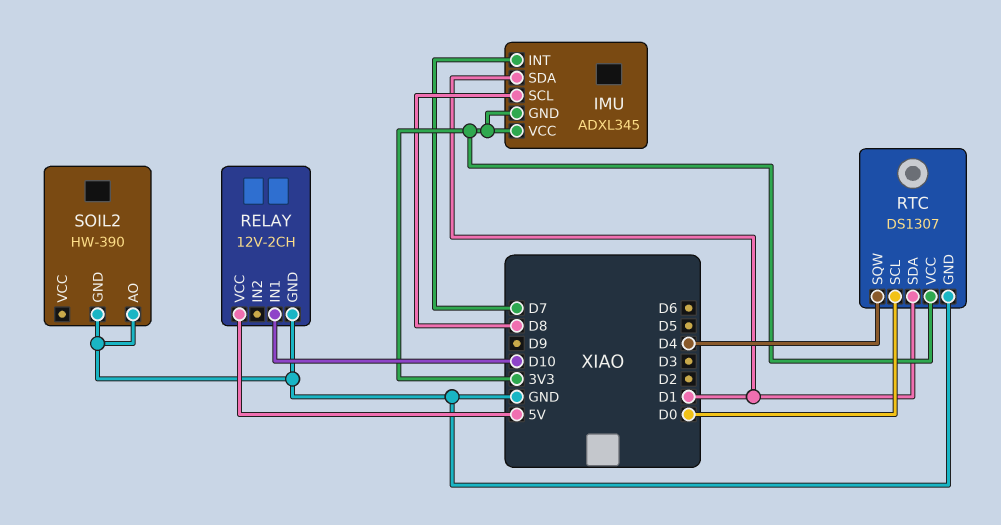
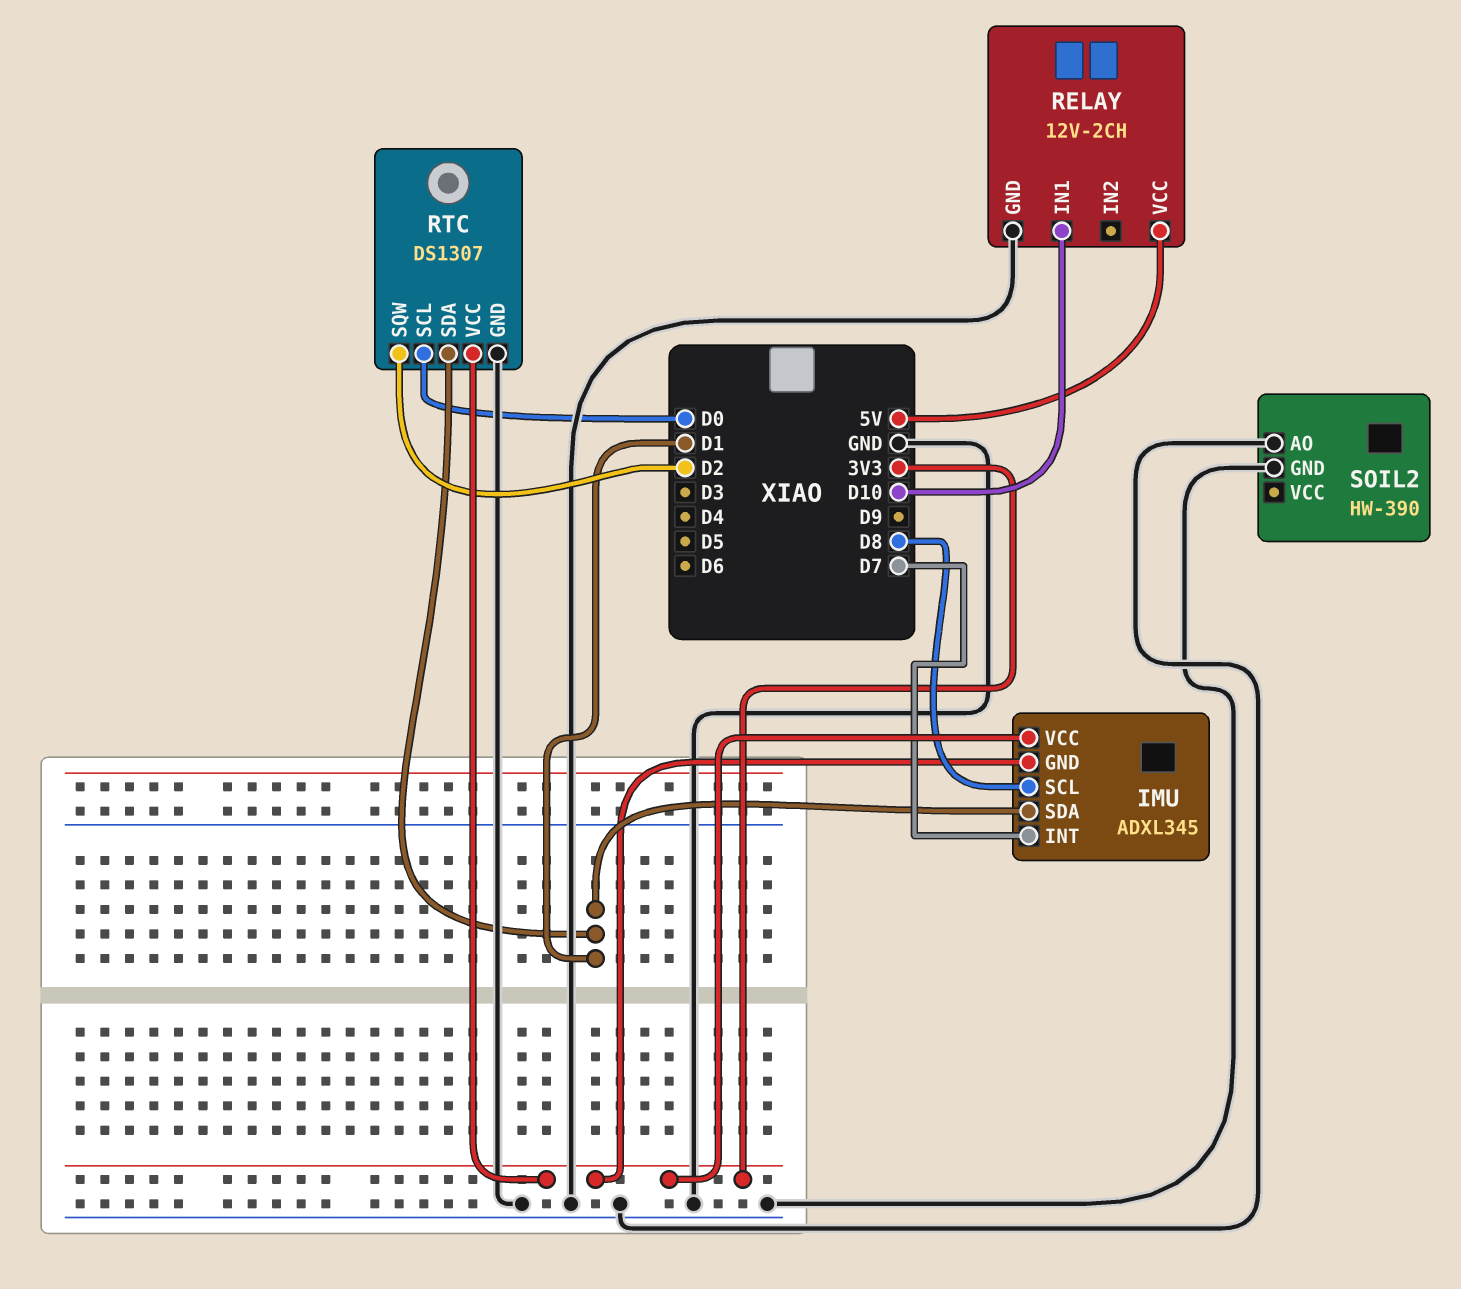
RTC pin SQW: D4 -> D2

